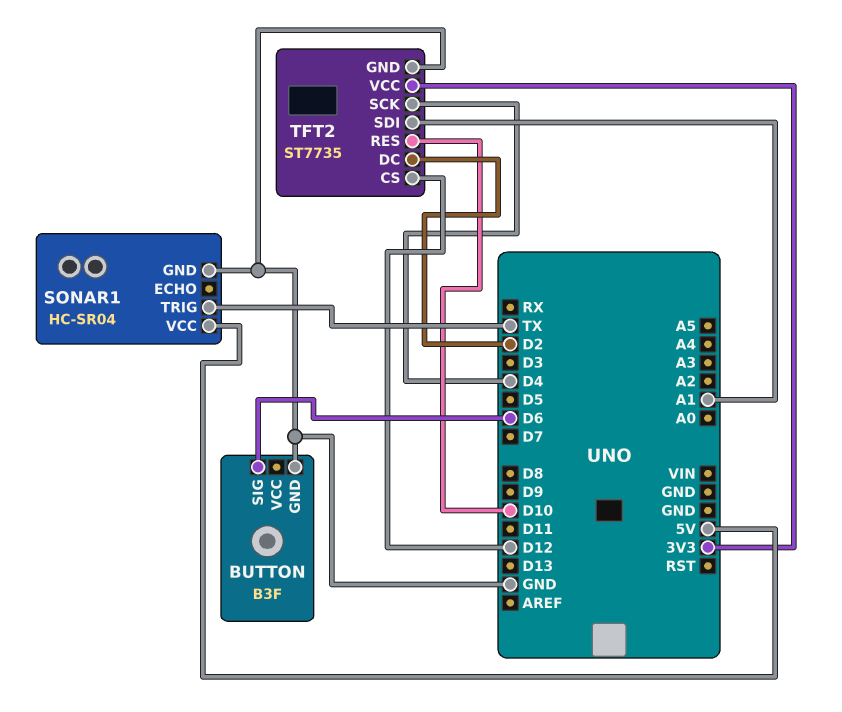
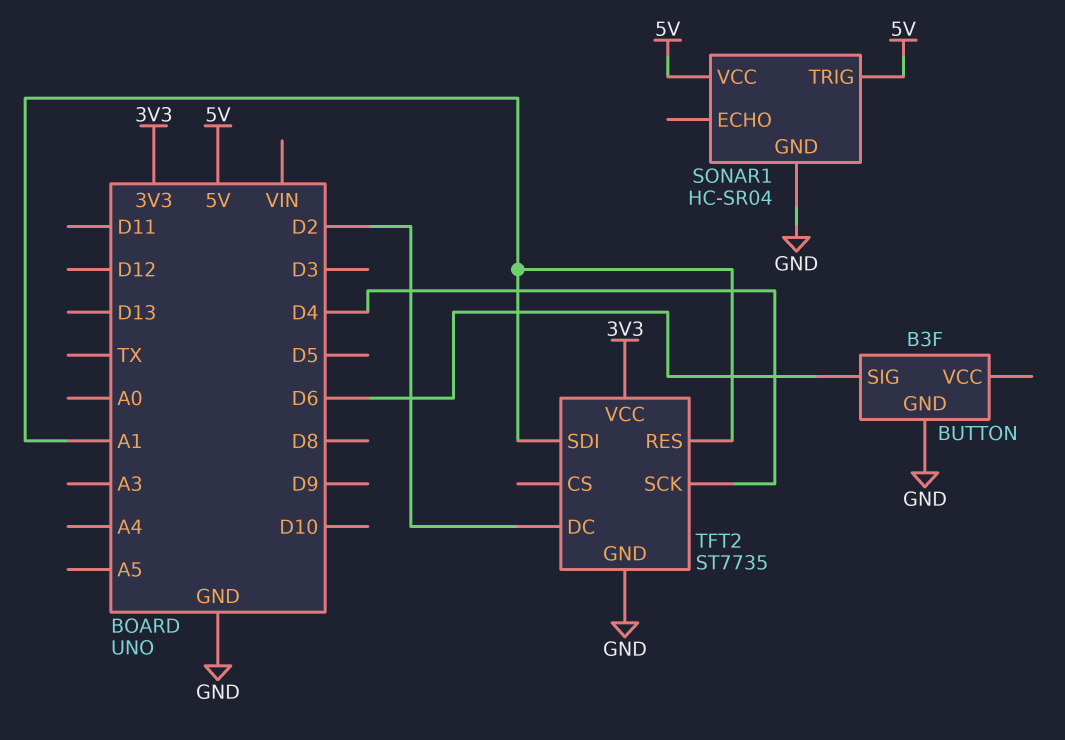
SONAR1 pin TRIG: TX -> 5V
TFT2 pin CS: D12 -> none
TFT2 pin RES: D10 -> A1

